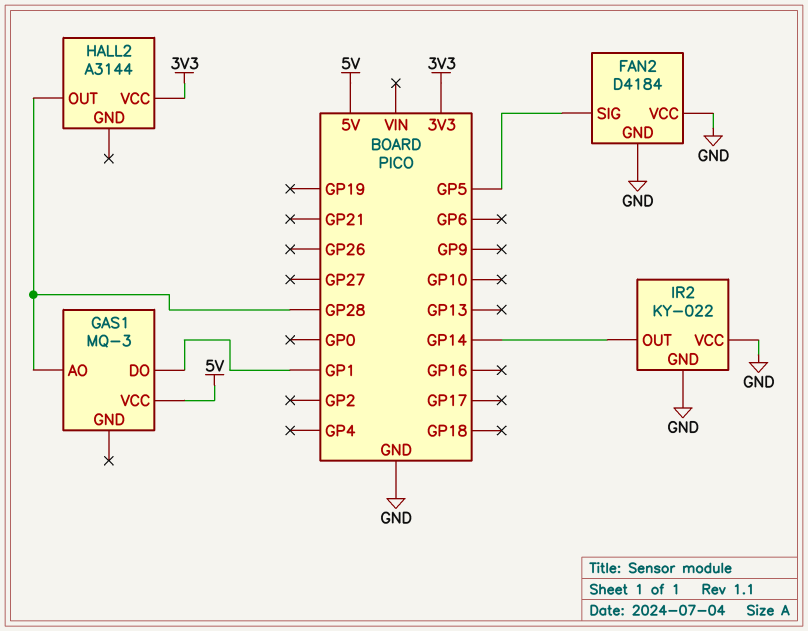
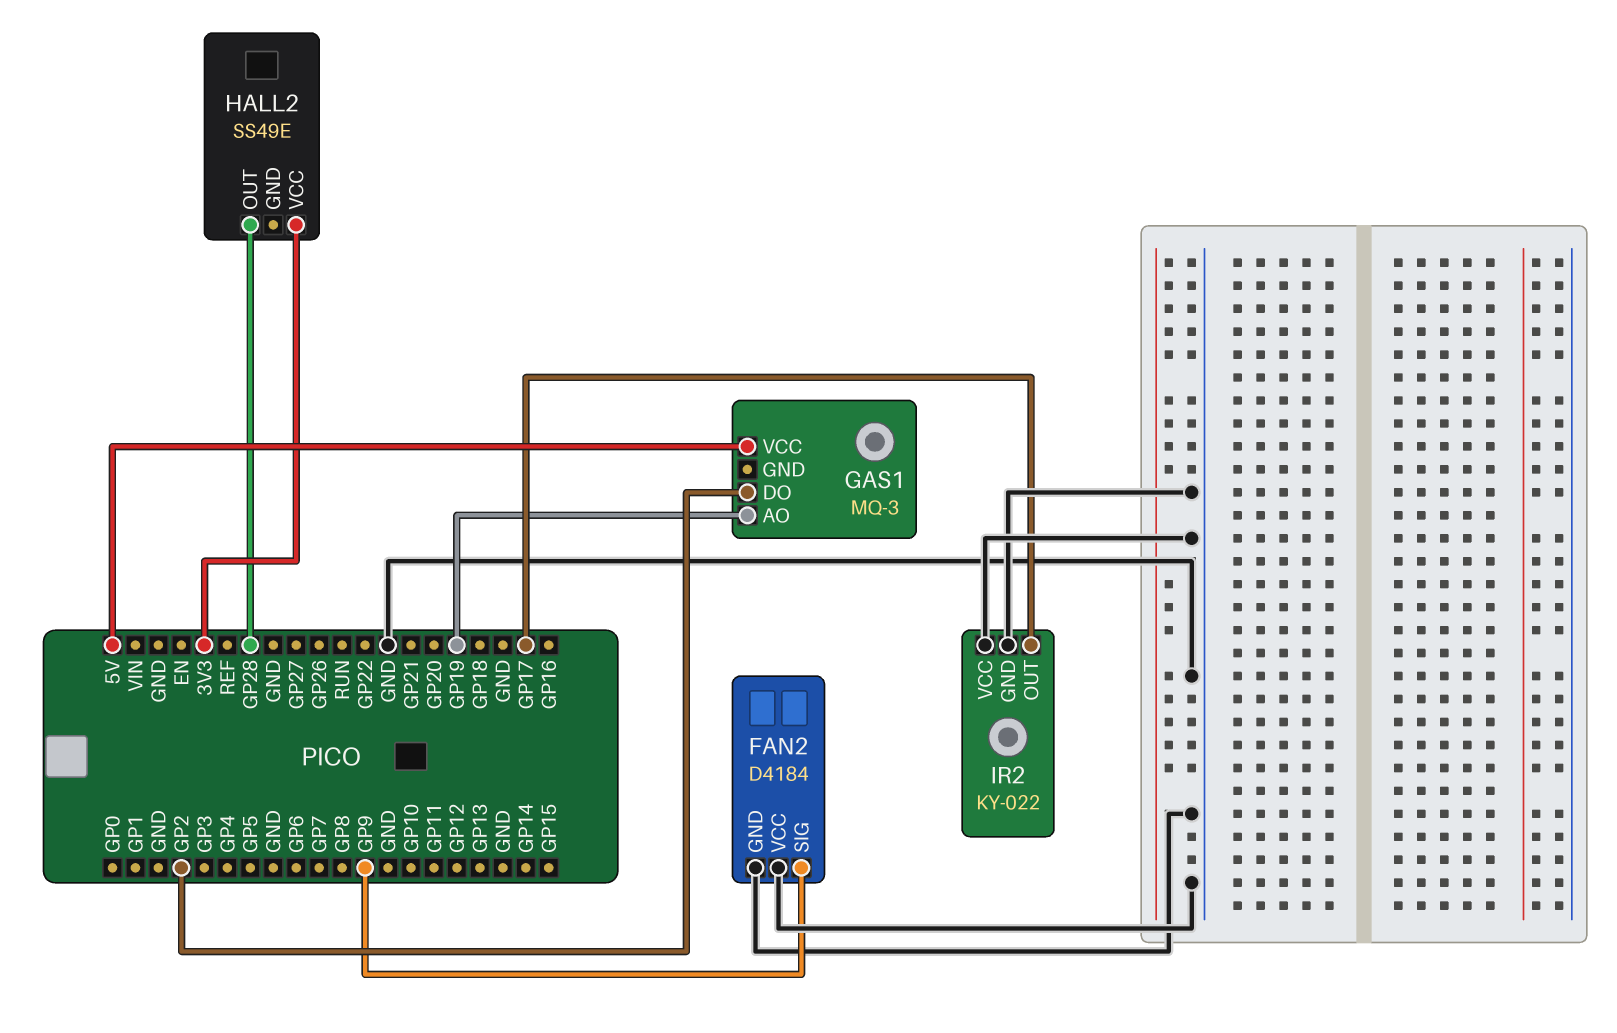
FAN2 pin SIG: GP5 -> GP9
GAS1 pin AO: GP28 -> GP19
GAS1 pin DO: GP1 -> GP2
HALL2: A3144 -> SS49E
IR2 pin OUT: GP14 -> GP17

